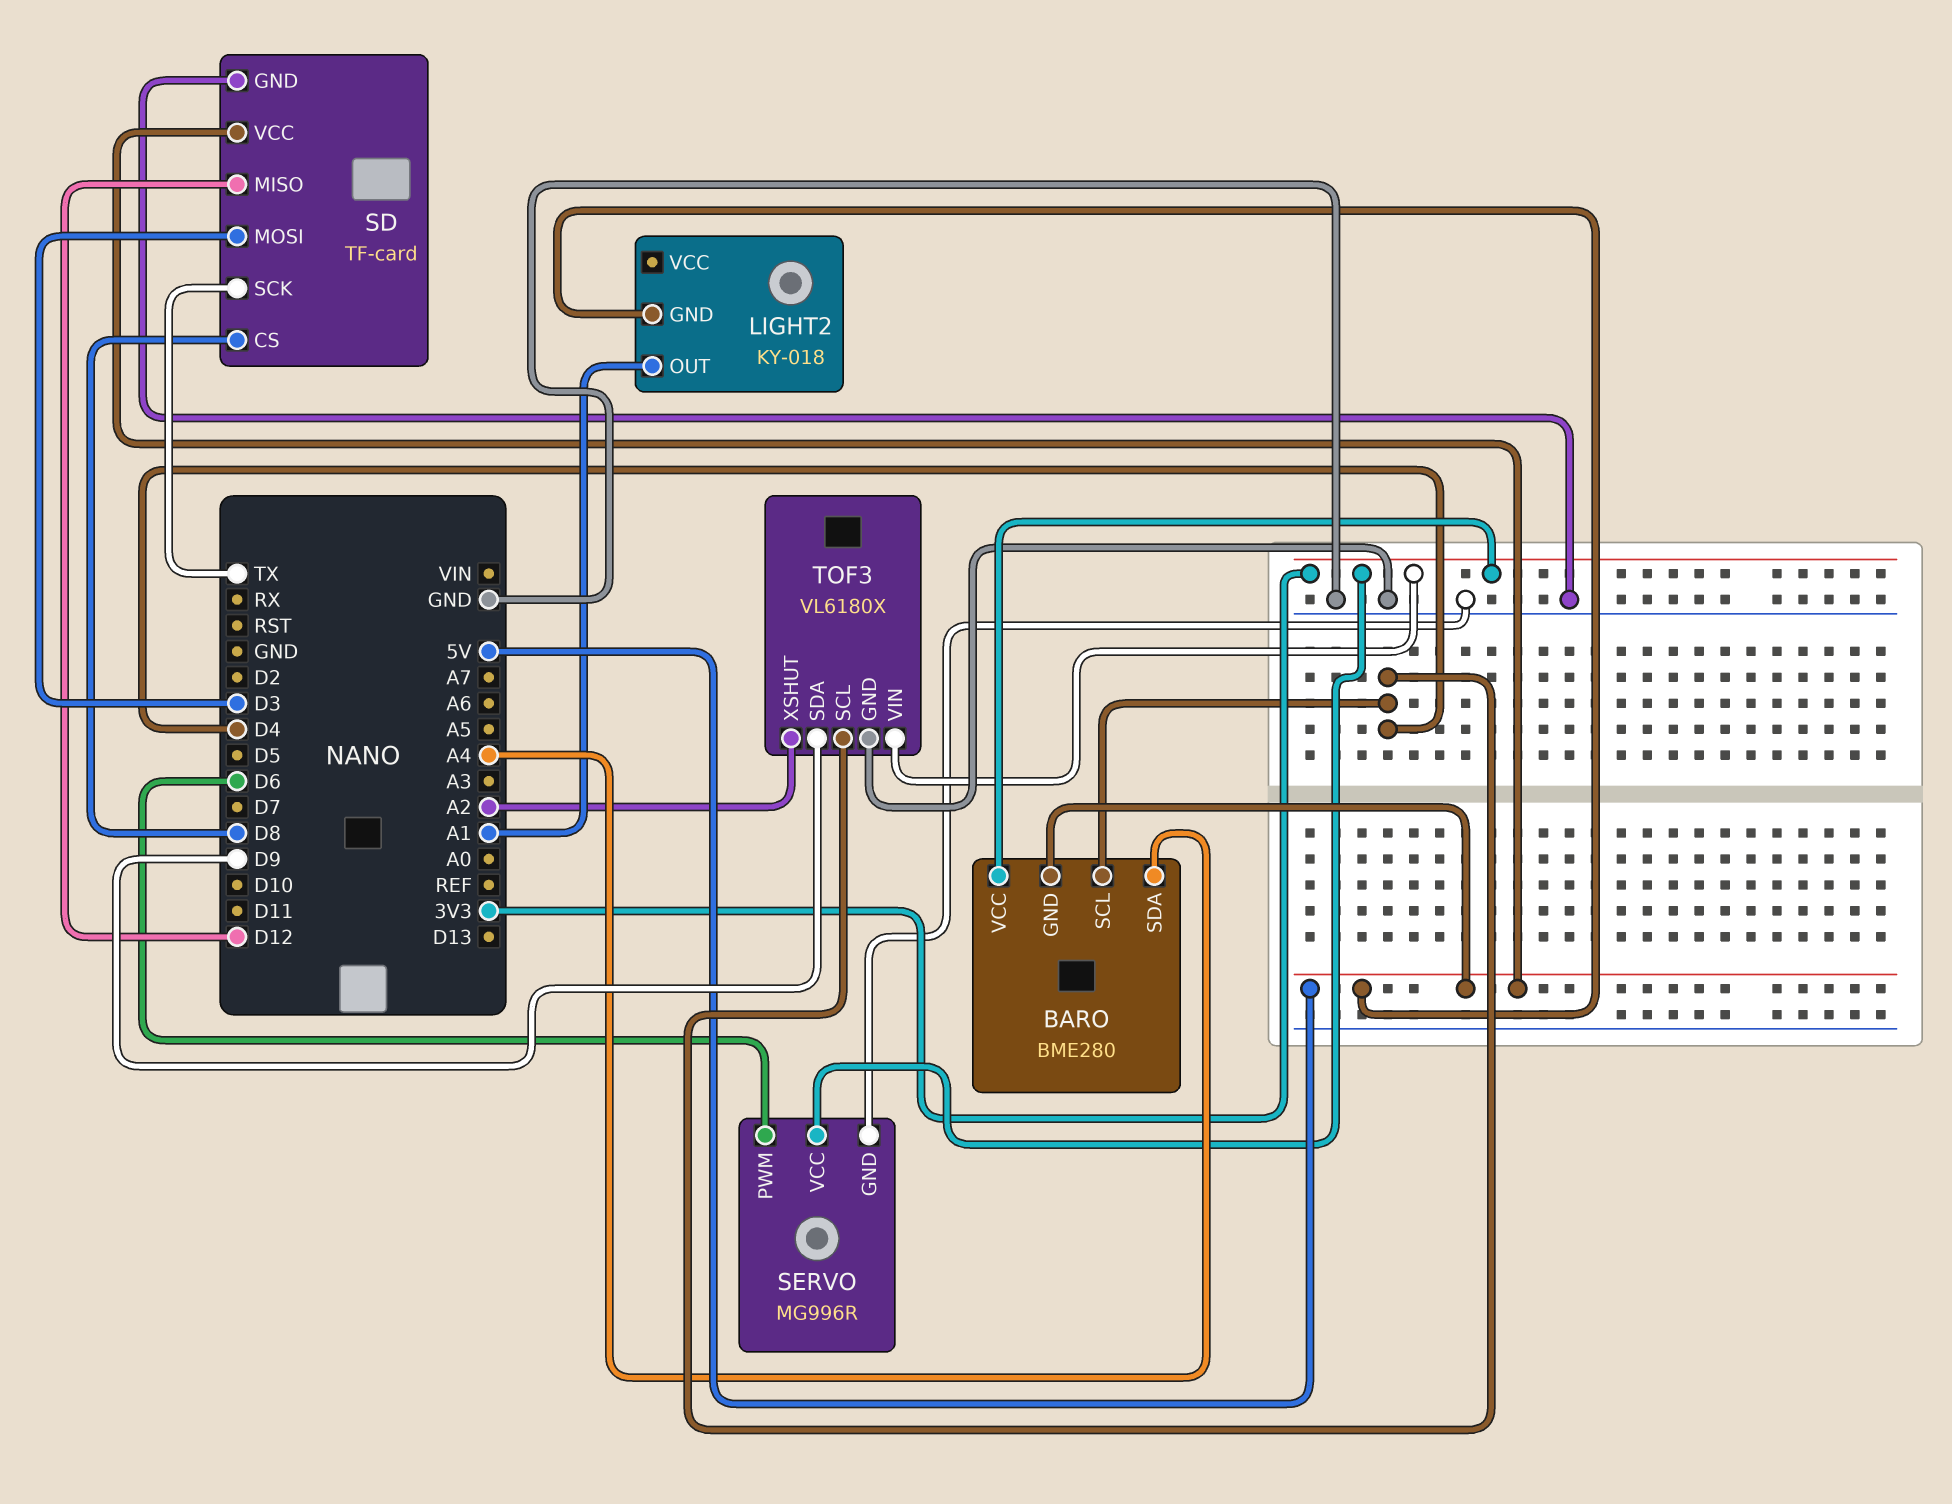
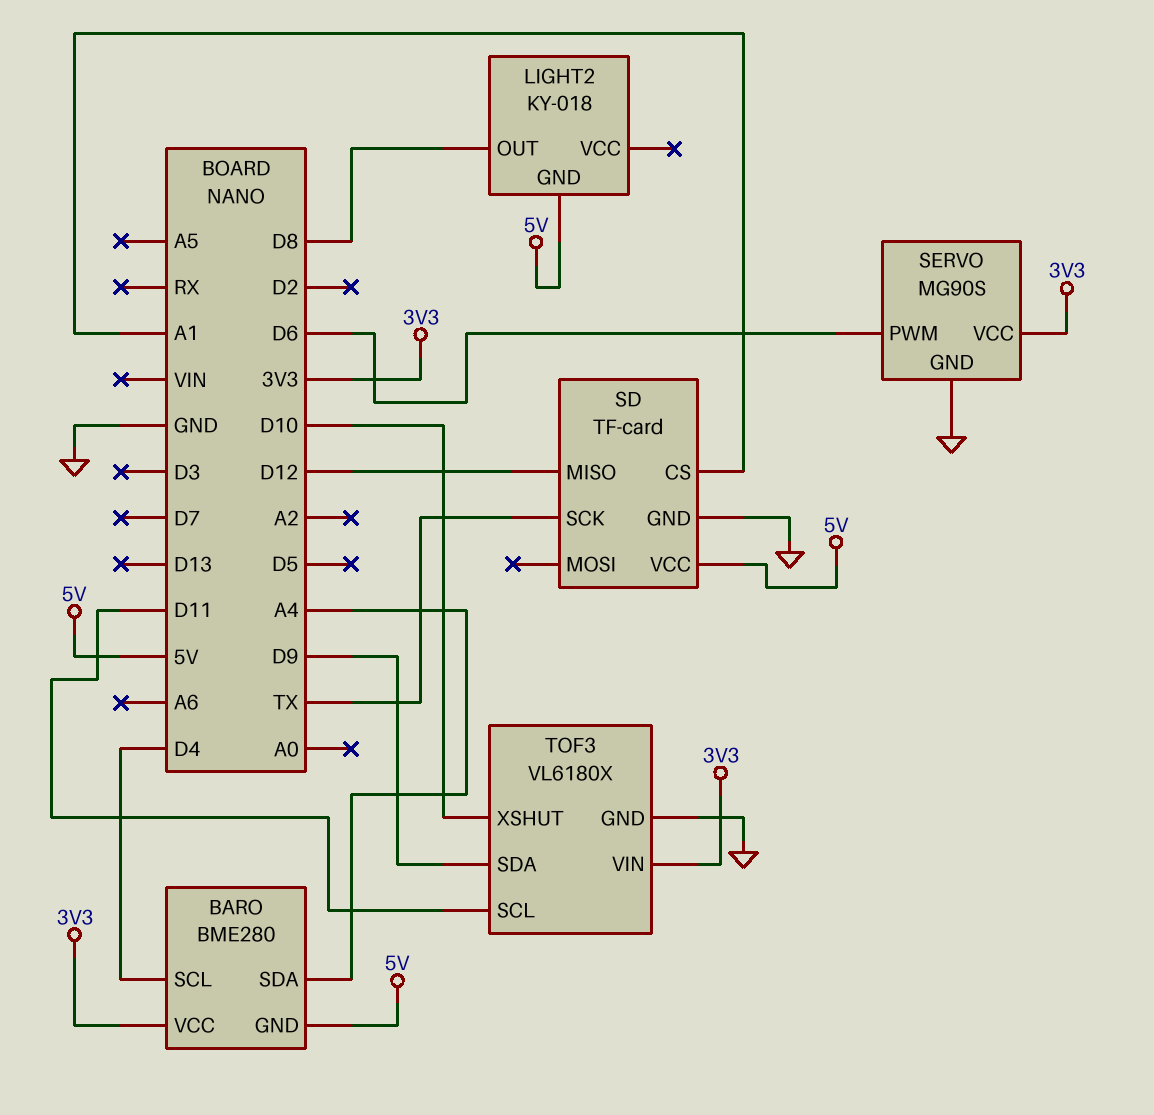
LIGHT2 pin OUT: A1 -> D8
SD pin CS: D8 -> A1
SD pin MOSI: D3 -> none
SERVO: MG996R -> MG90S
TOF3 pin SCL: D4 -> D11
TOF3 pin XSHUT: A2 -> D10

